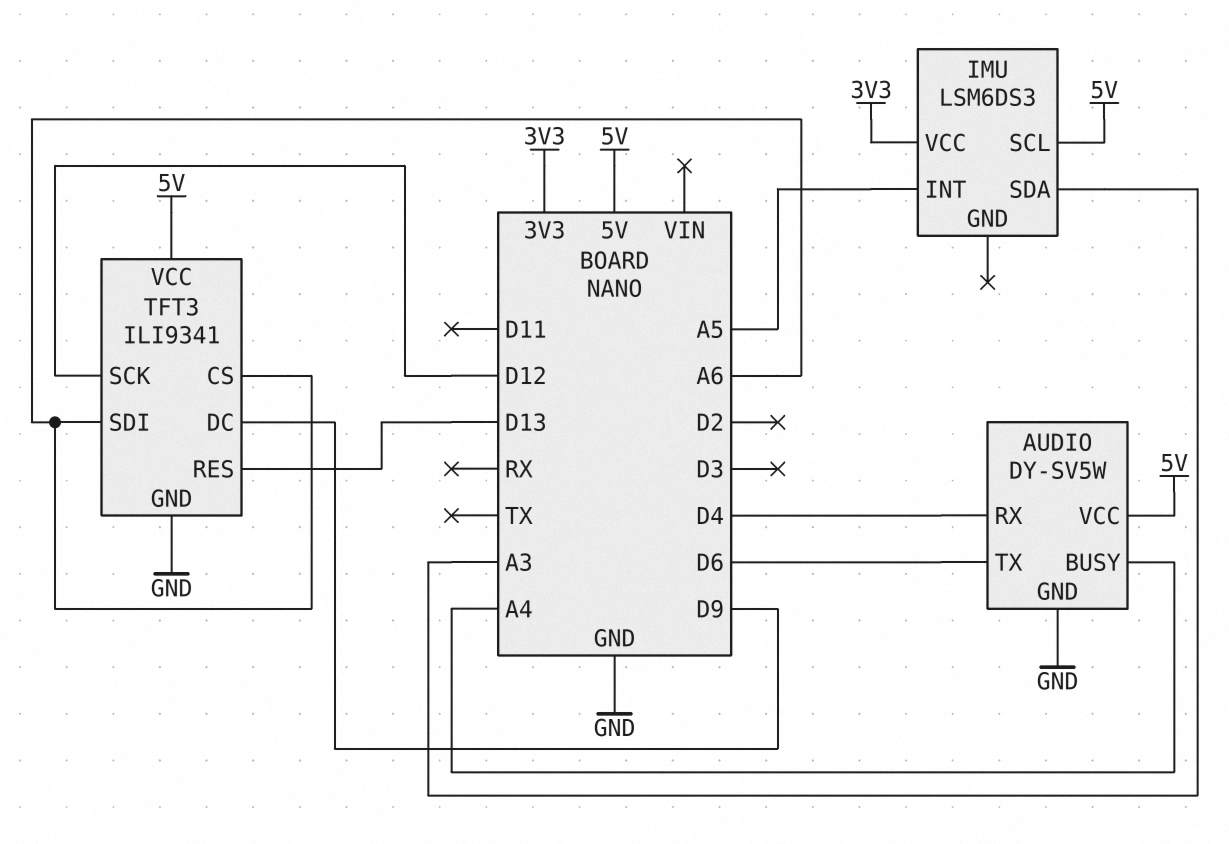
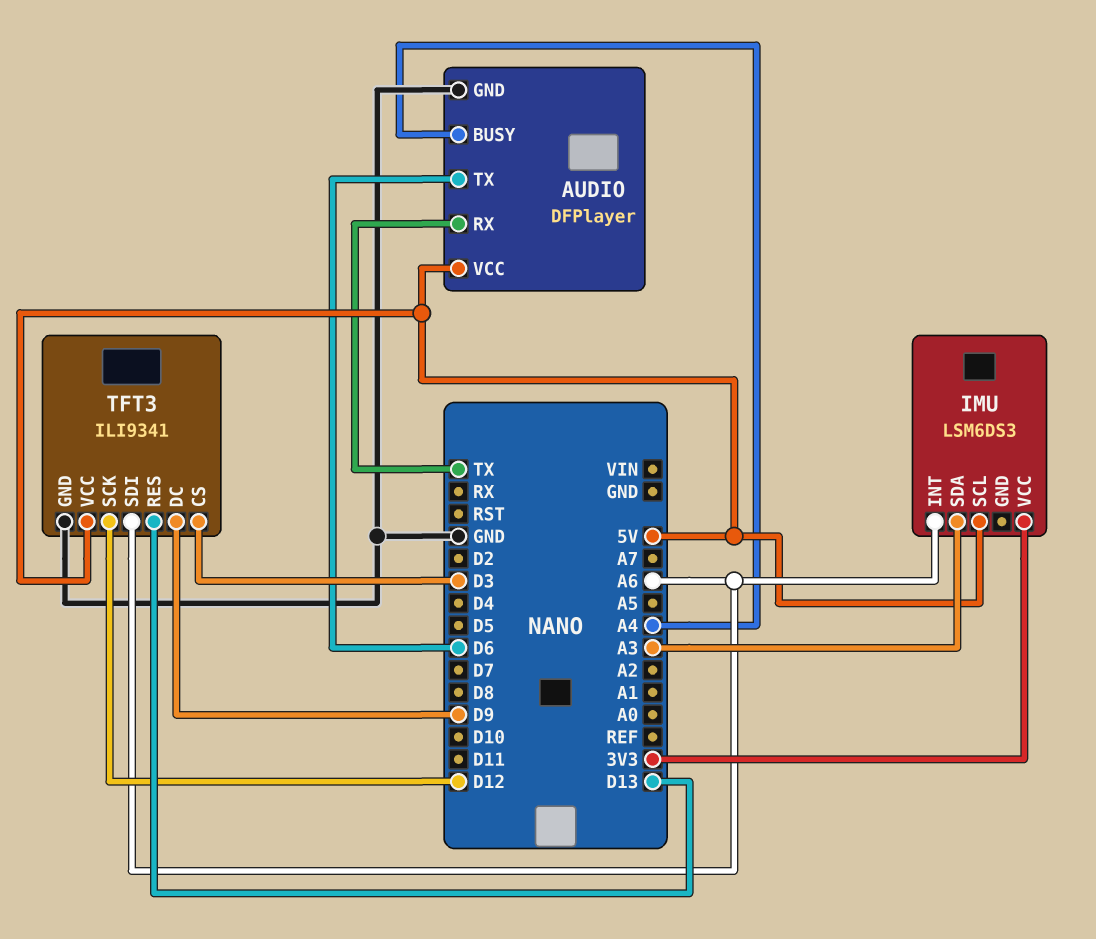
AUDIO: DY-SV5W -> DFPlayer
AUDIO pin RX: D4 -> TX
IMU pin INT: A5 -> A6
TFT3 pin CS: A6 -> D3

